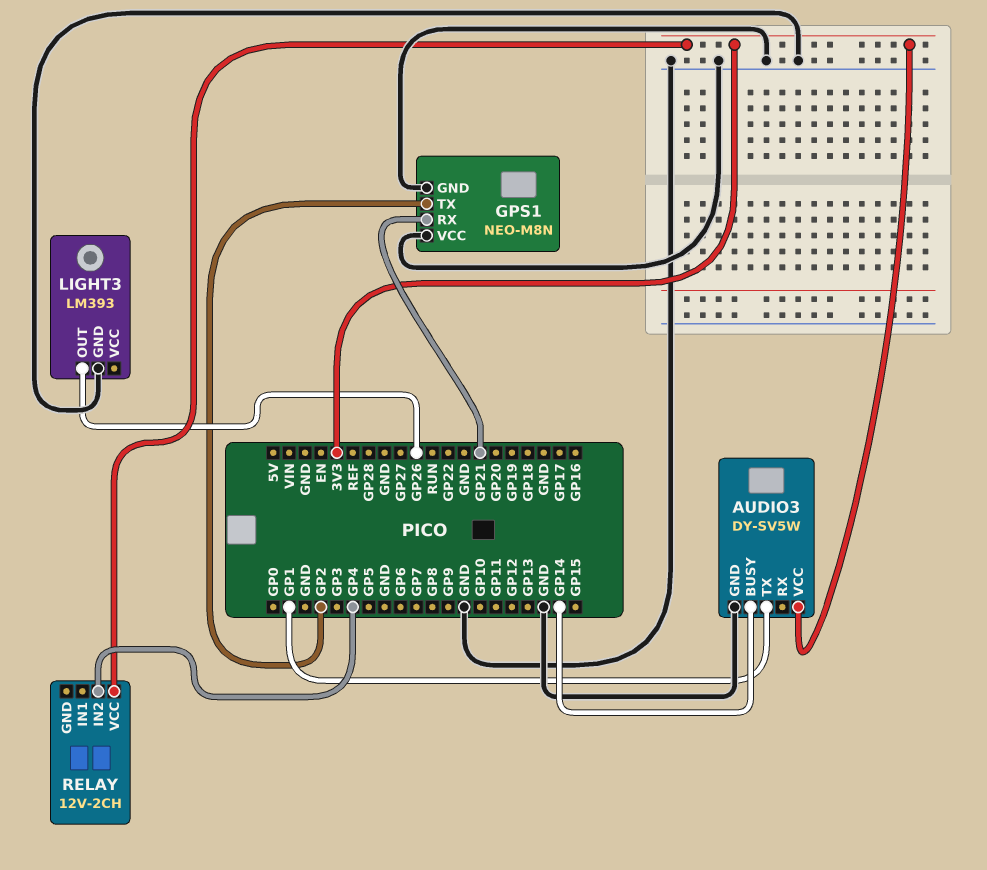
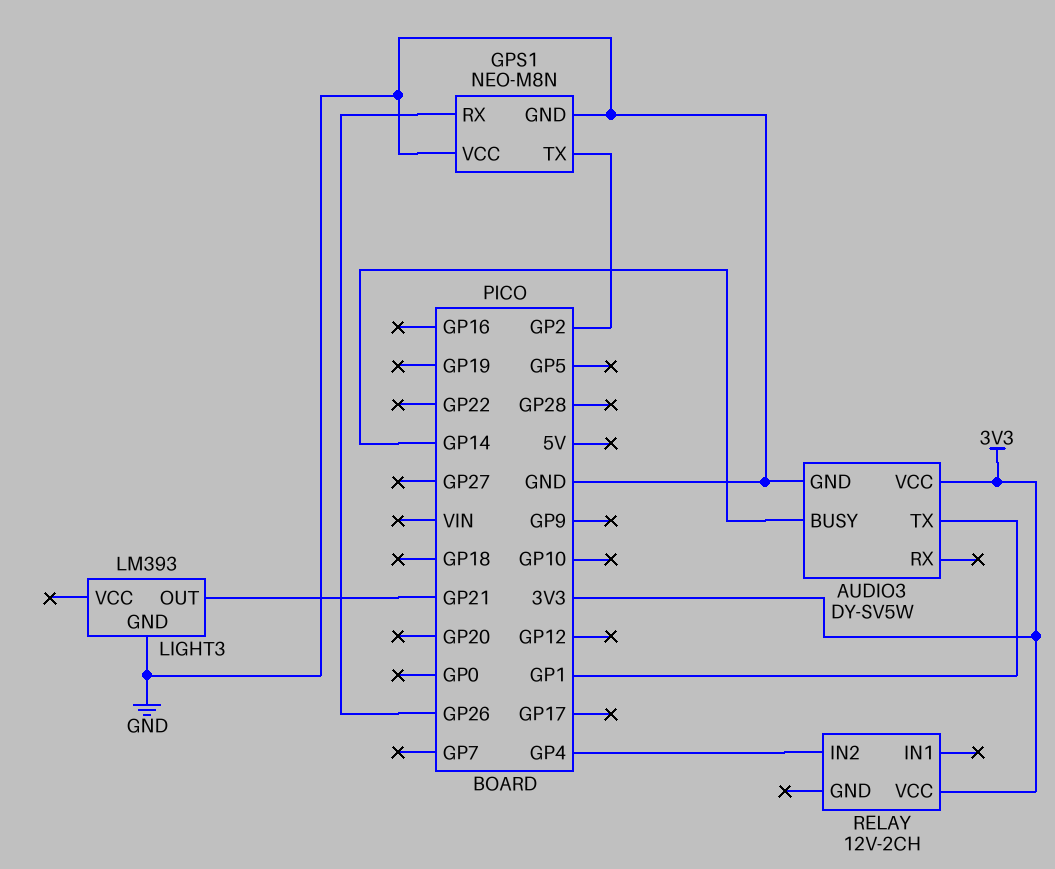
GPS1 pin RX: GP21 -> GP26
LIGHT3 pin OUT: GP26 -> GP21

